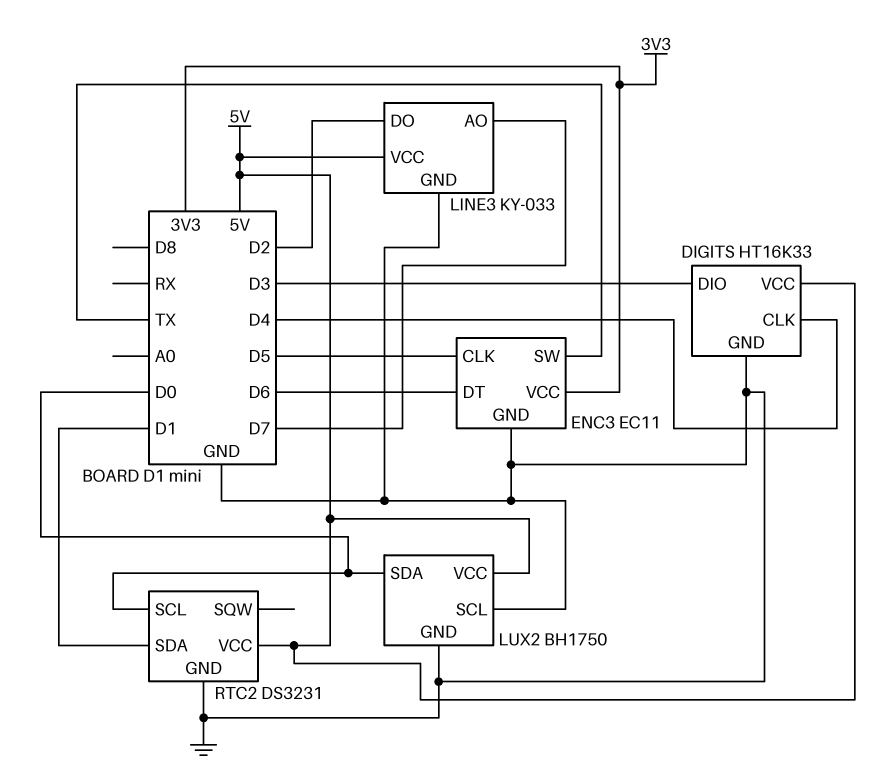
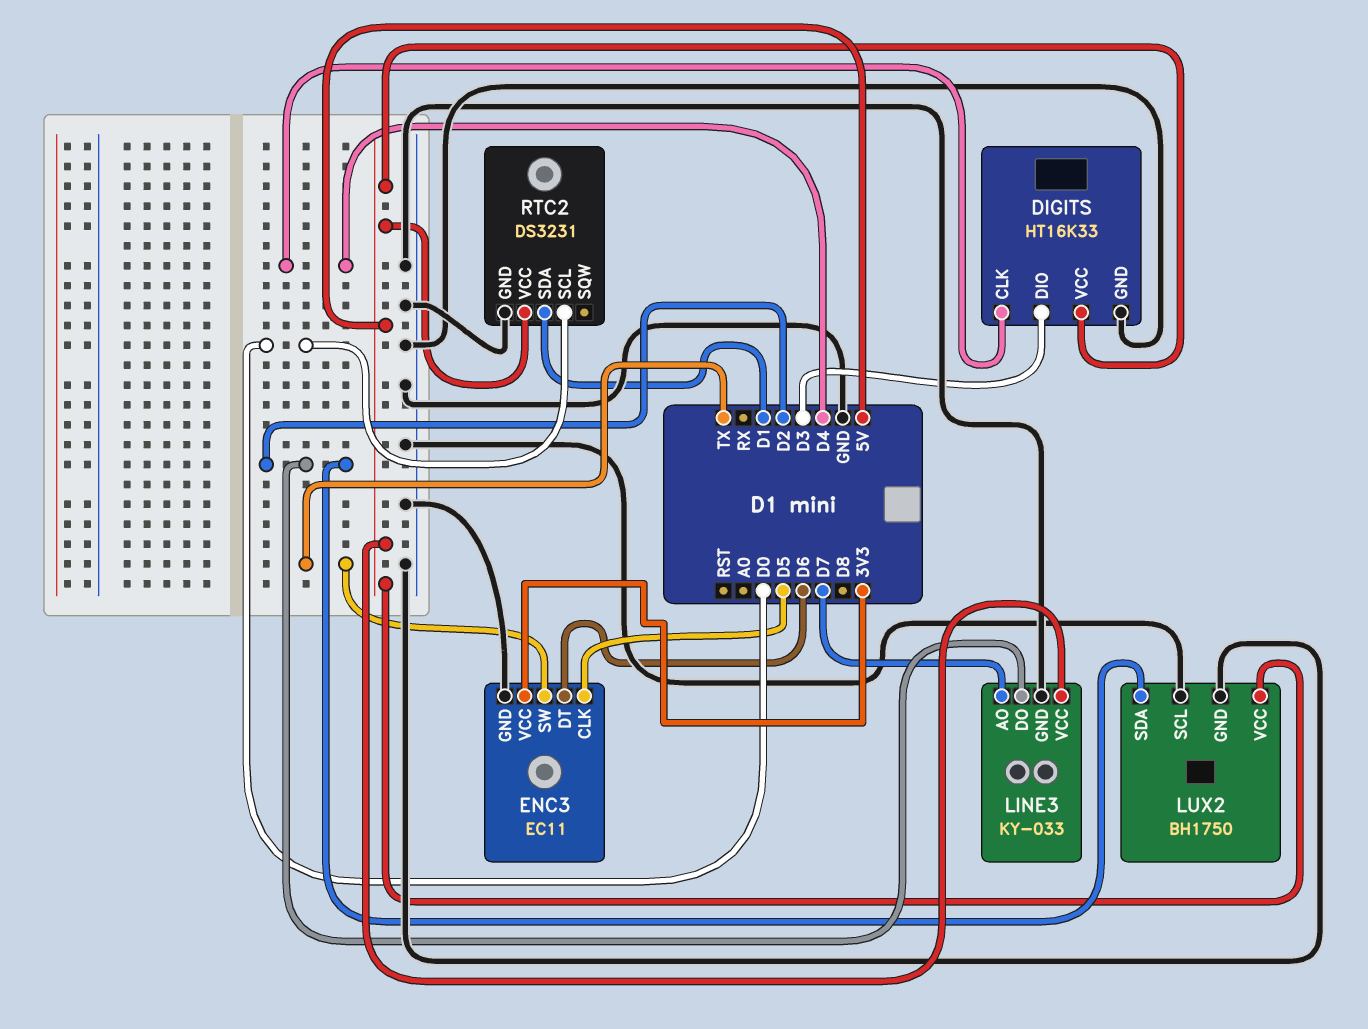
LUX2 pin SDA: D0 -> D2

